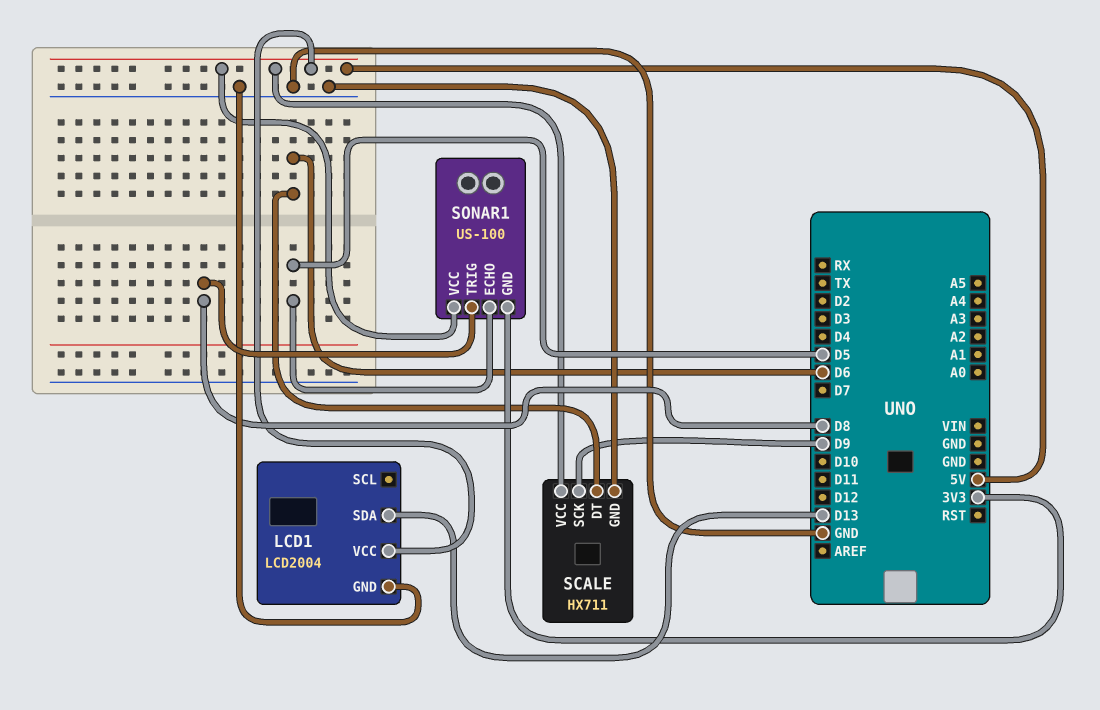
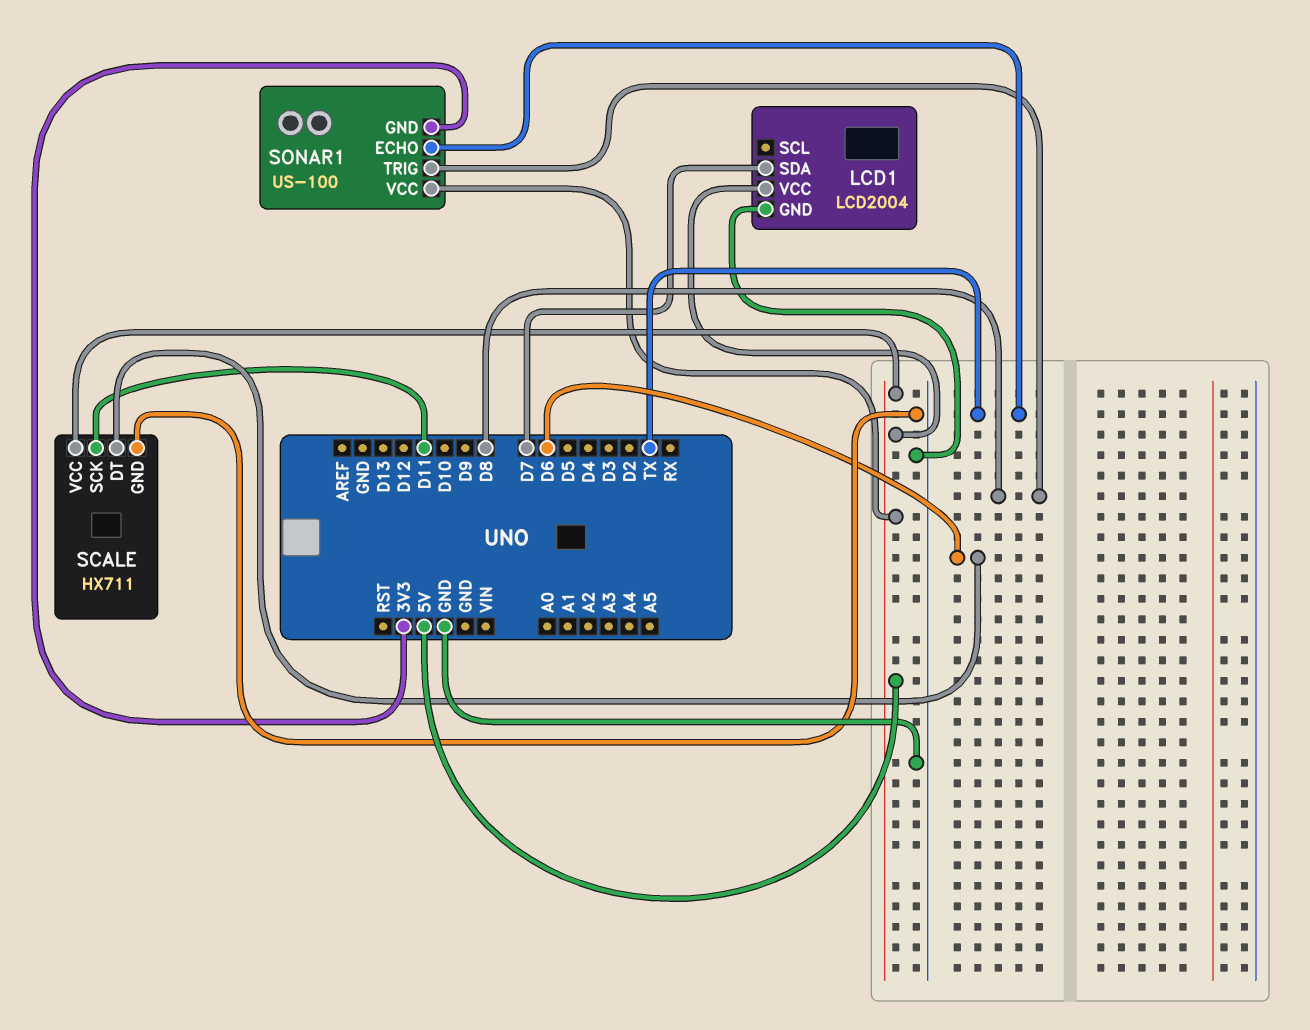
LCD1 pin SDA: D13 -> D7
SCALE pin SCK: D9 -> D11
SONAR1 pin ECHO: D5 -> TX

